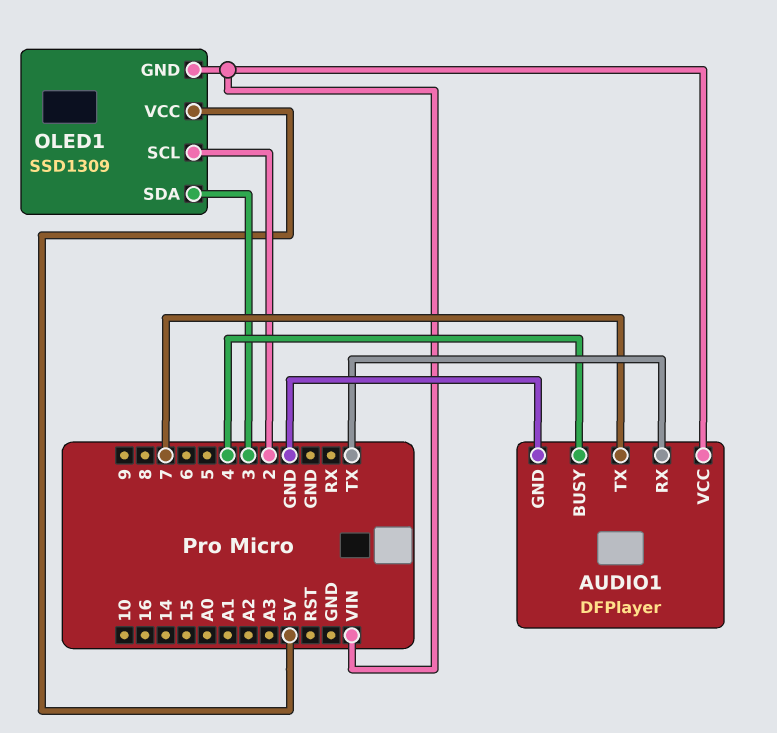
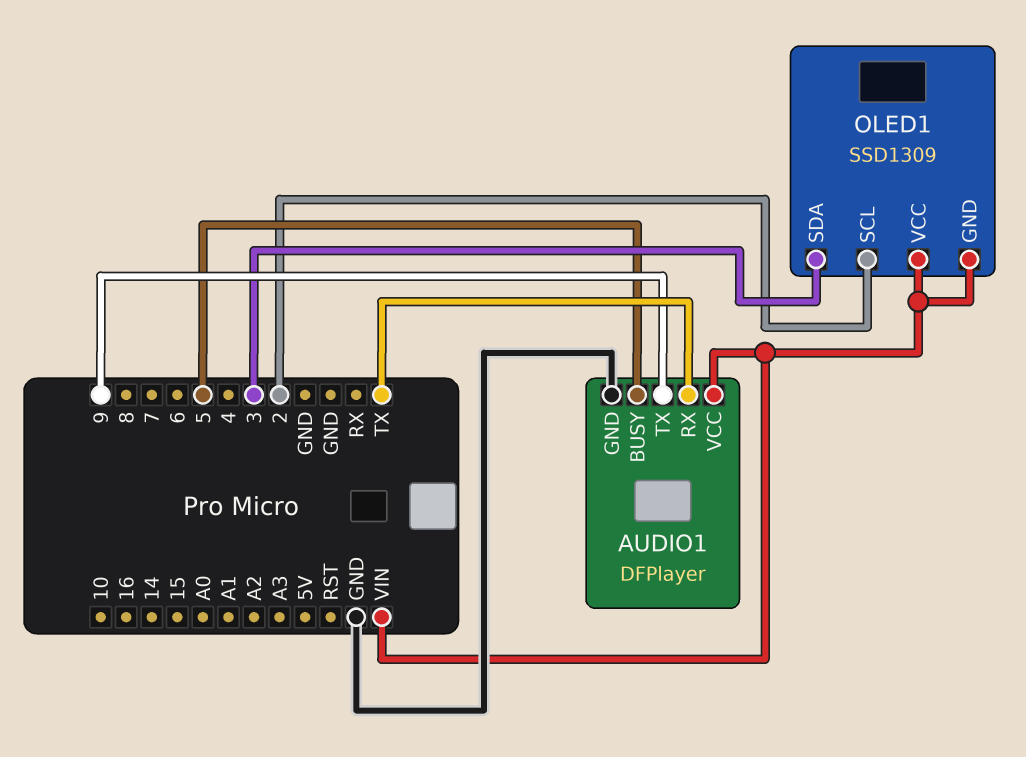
AUDIO1 pin BUSY: 4 -> 5
AUDIO1 pin TX: 7 -> 9
OLED1 pin VCC: 5V -> VIN

